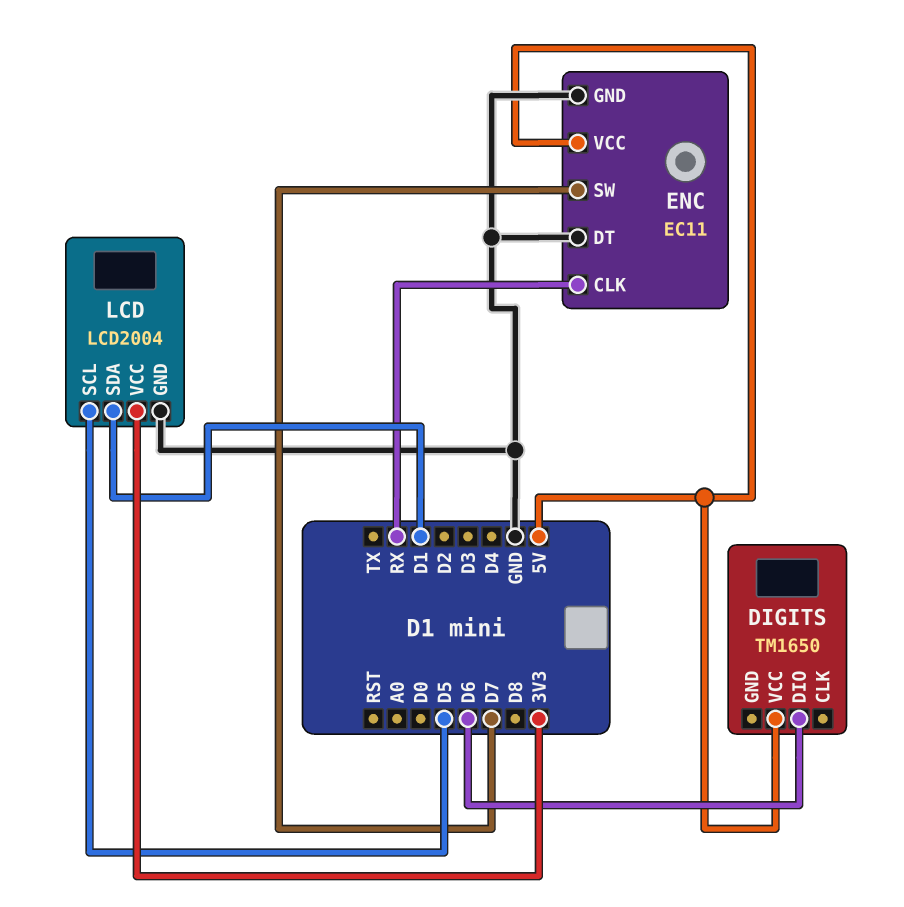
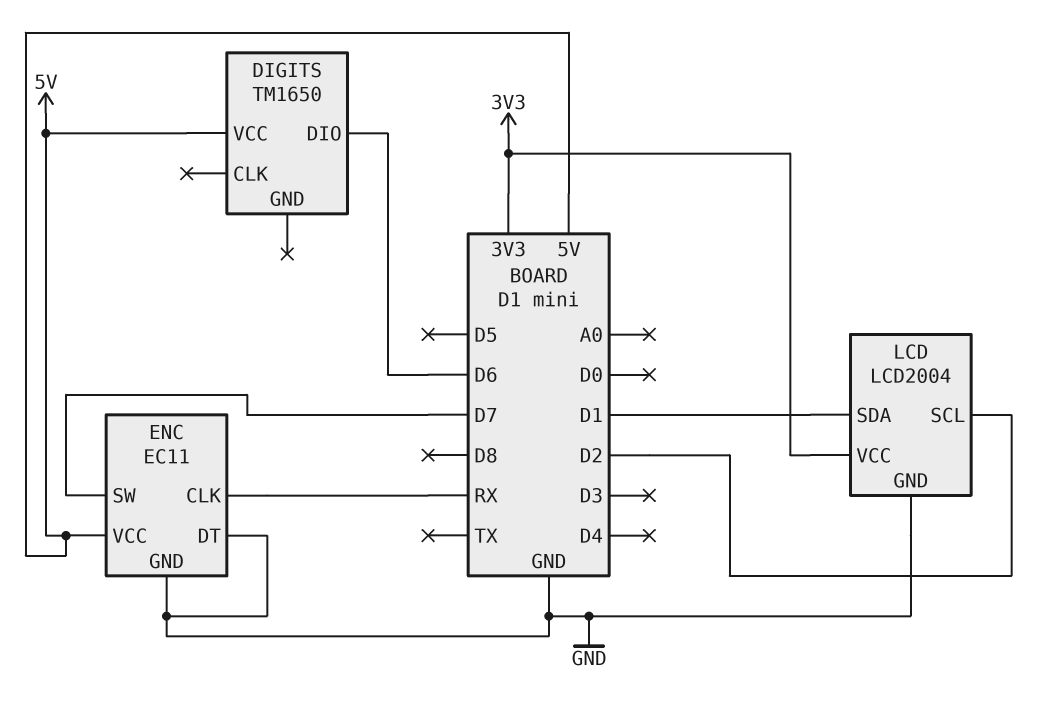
LCD pin SCL: D5 -> D2

